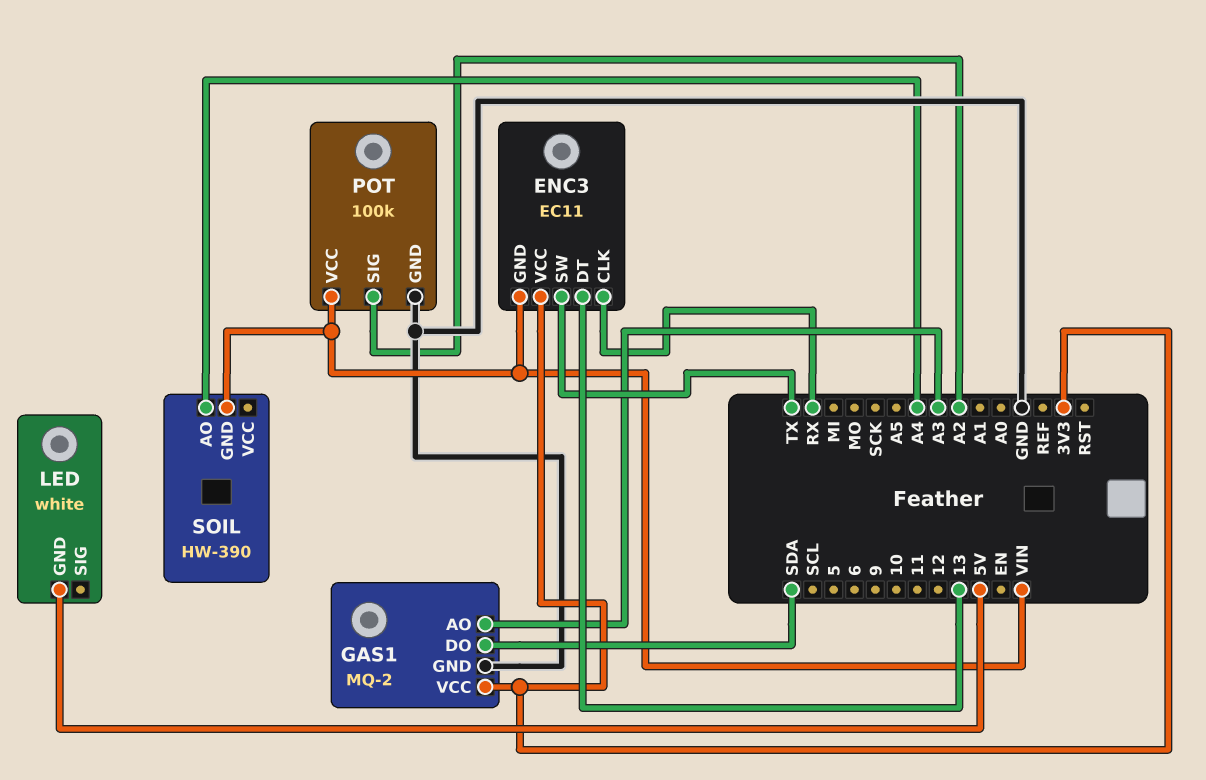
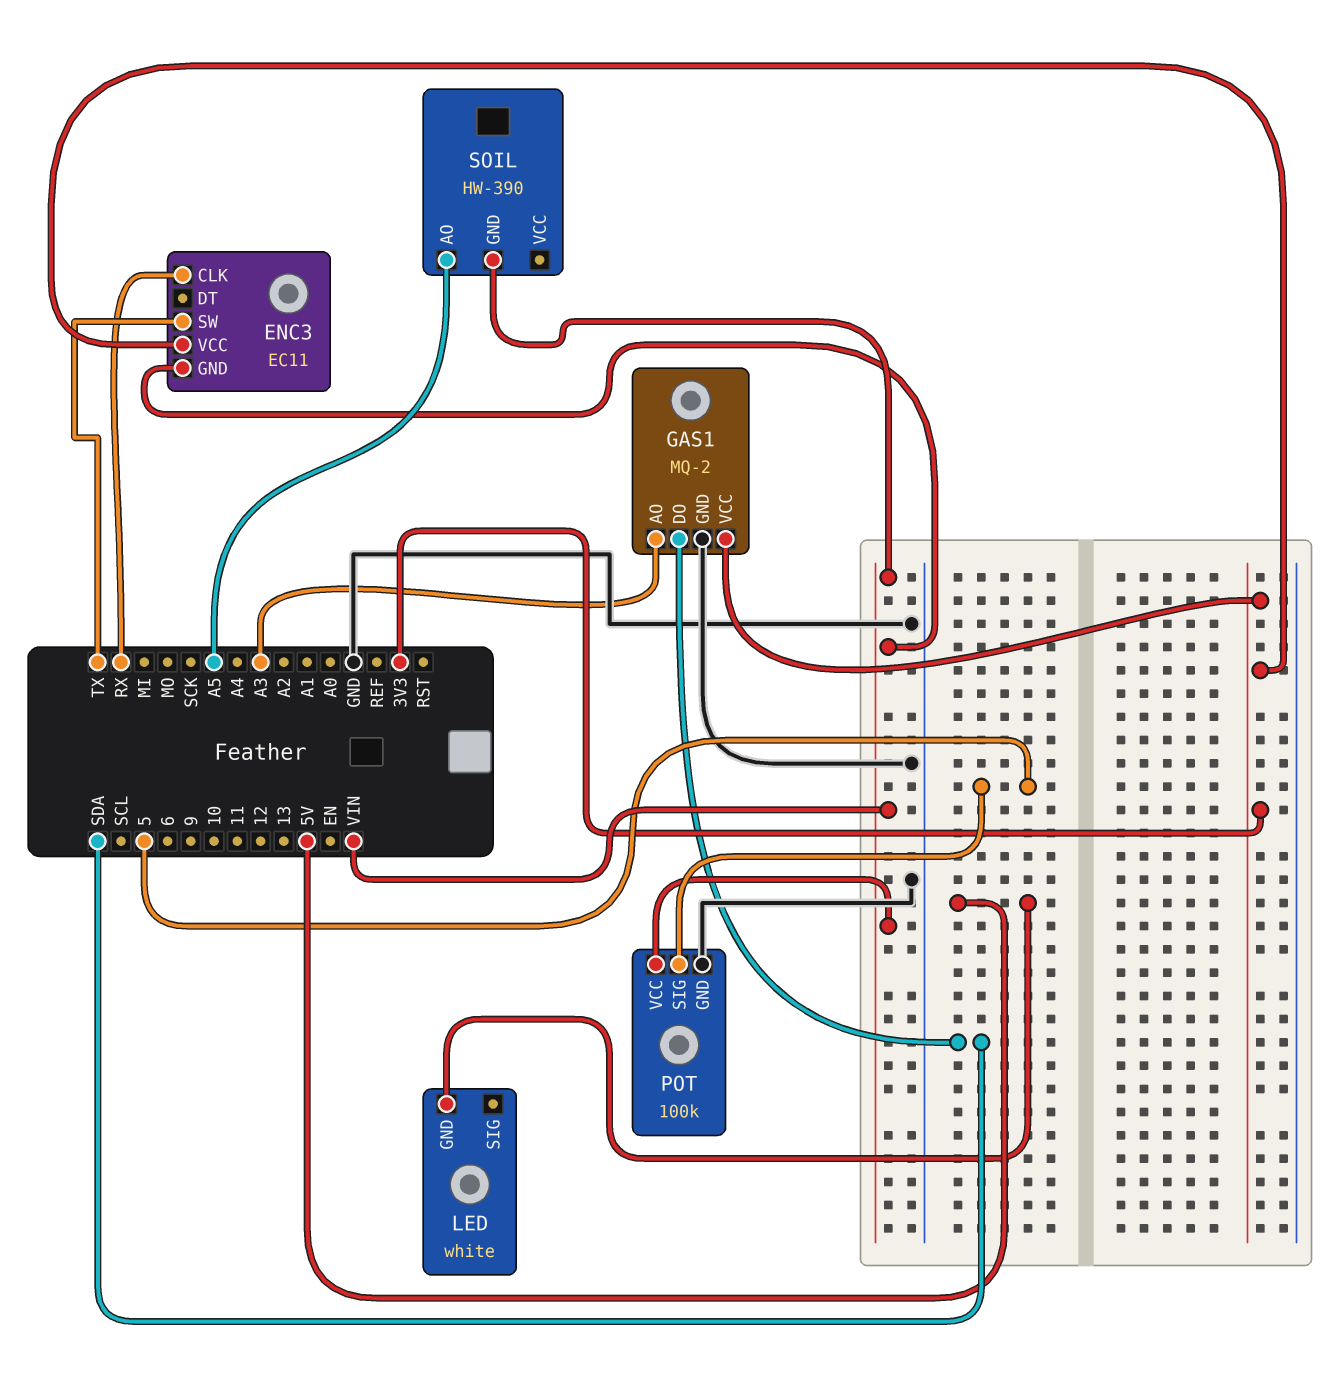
ENC3 pin DT: 13 -> none
POT pin SIG: A2 -> 5
SOIL pin AO: A4 -> A5

